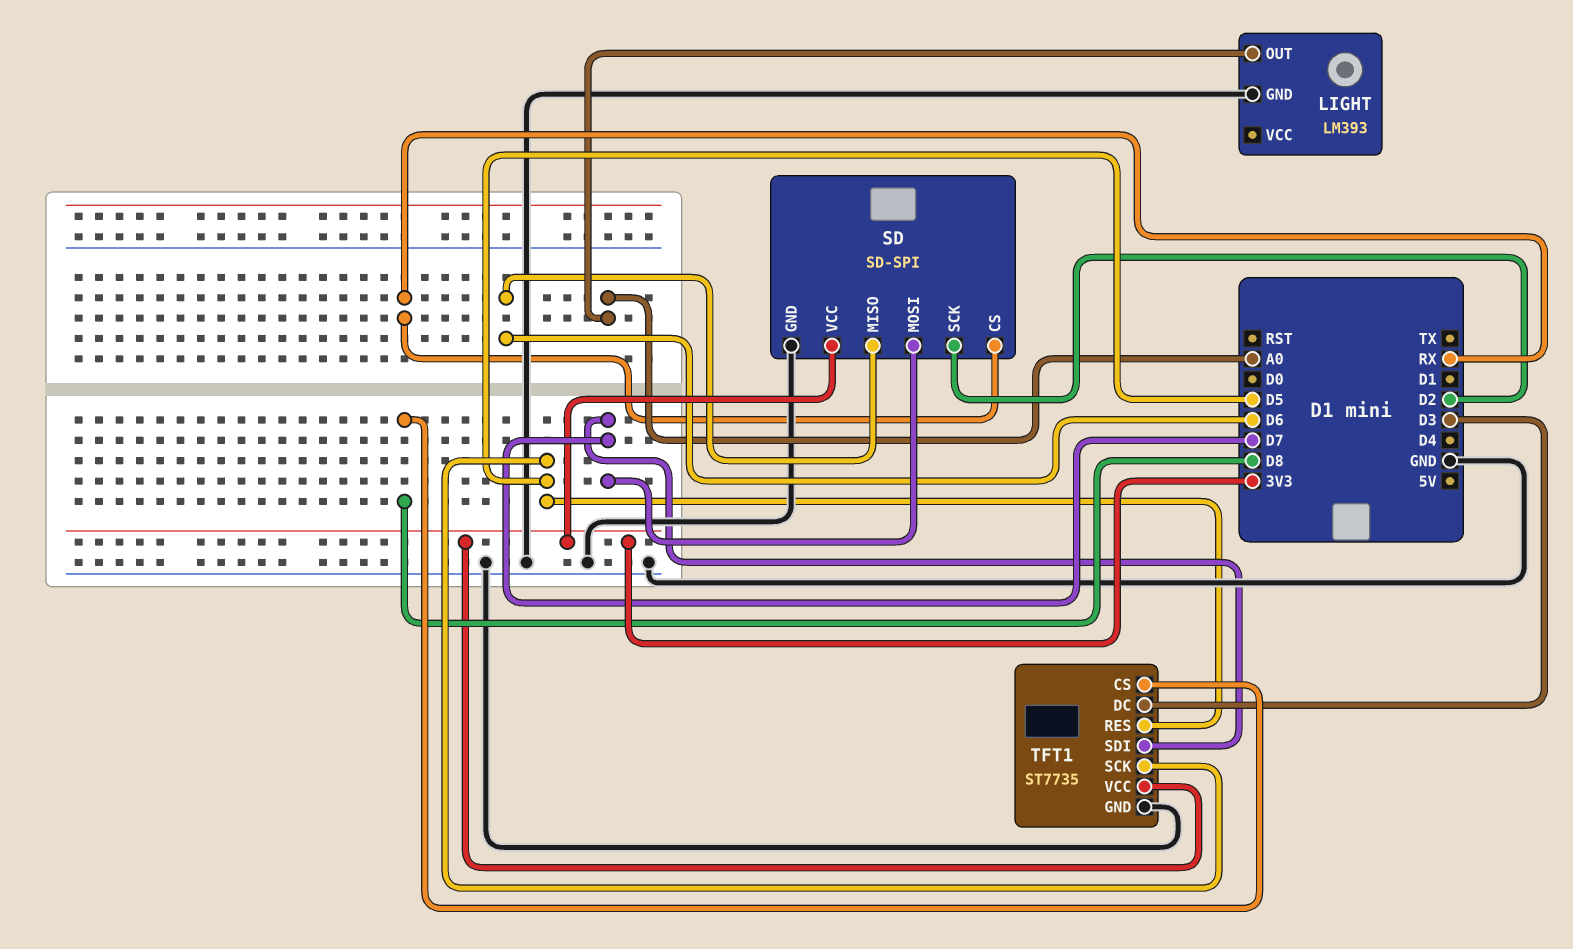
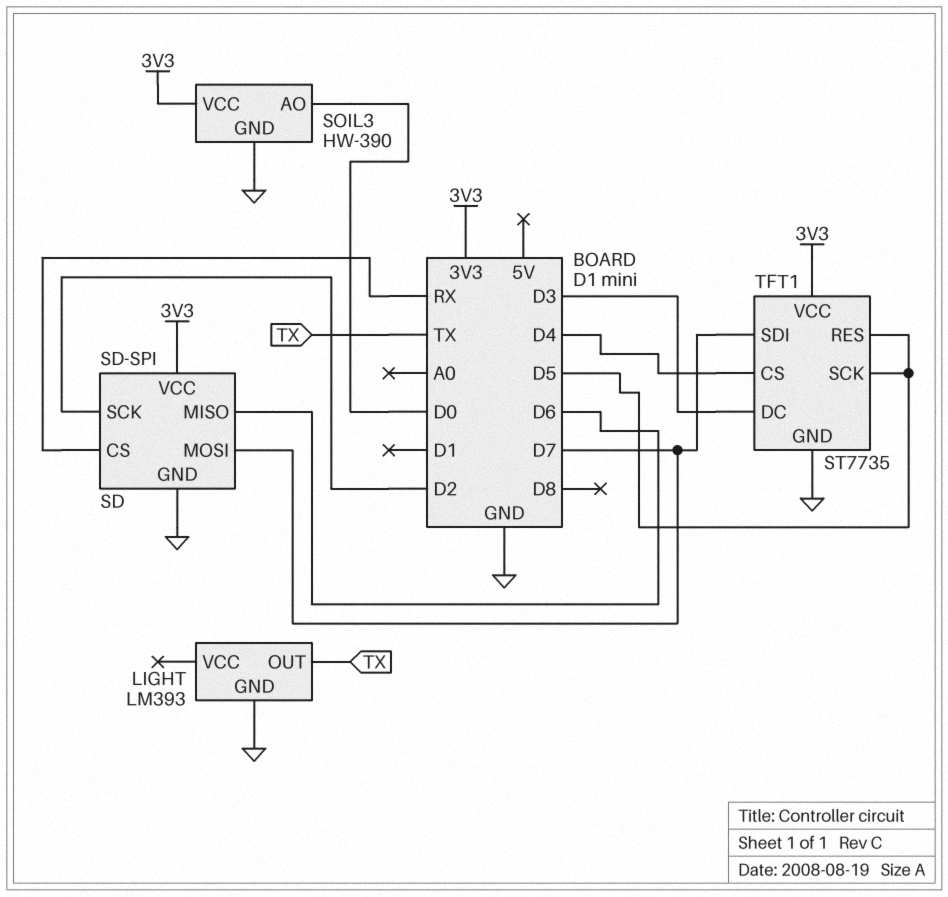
LIGHT pin OUT: A0 -> TX
SOIL3: none -> HW-390
SOIL3 pin AO: none -> D0
SOIL3 pin GND: none -> GND
SOIL3 pin VCC: none -> 3V3
TFT1 pin CS: D8 -> D4

